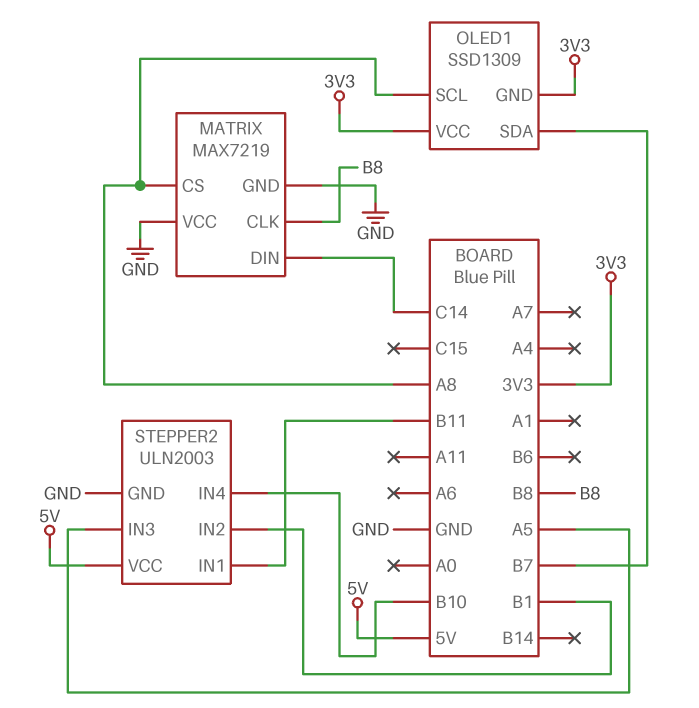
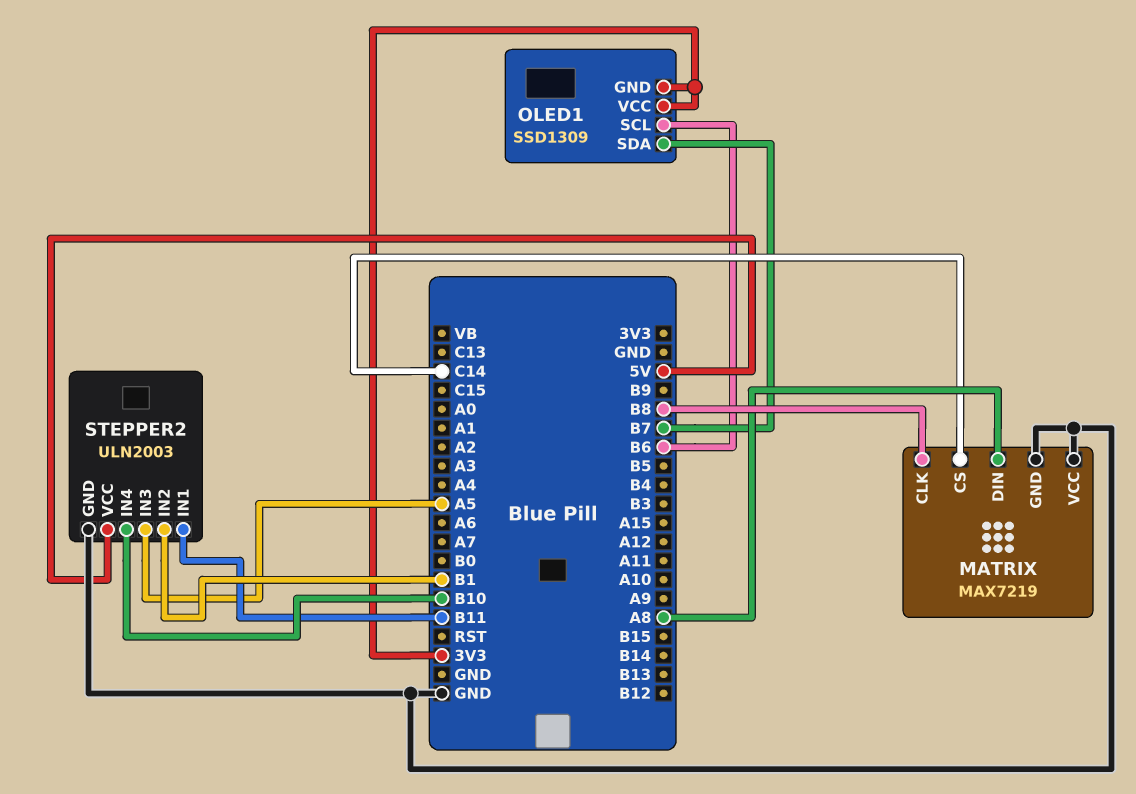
MATRIX pin CS: A8 -> C14
MATRIX pin DIN: C14 -> A8
OLED1 pin SCL: A8 -> B6

